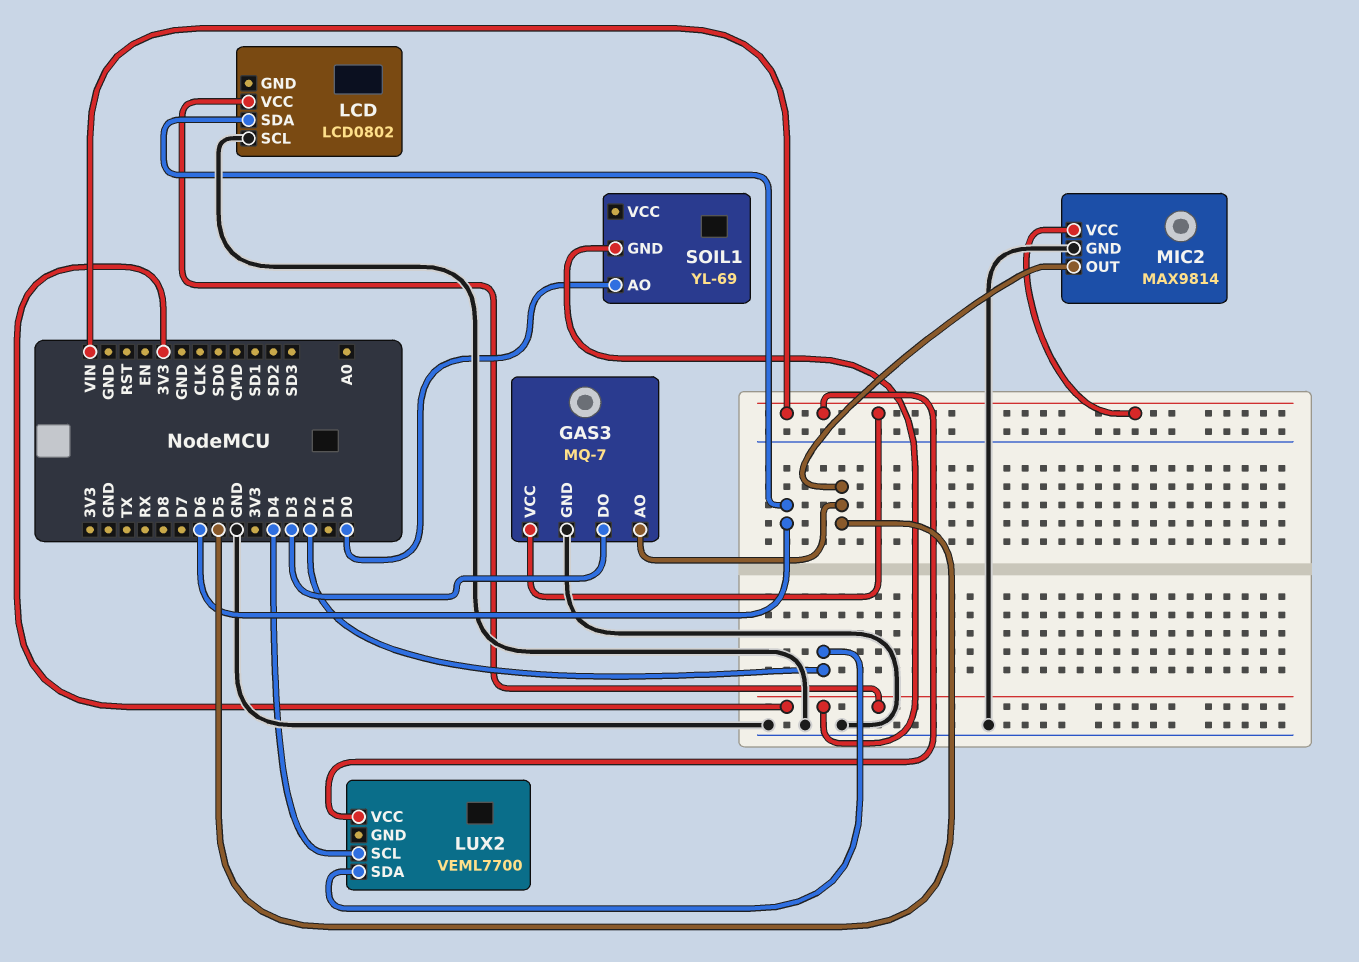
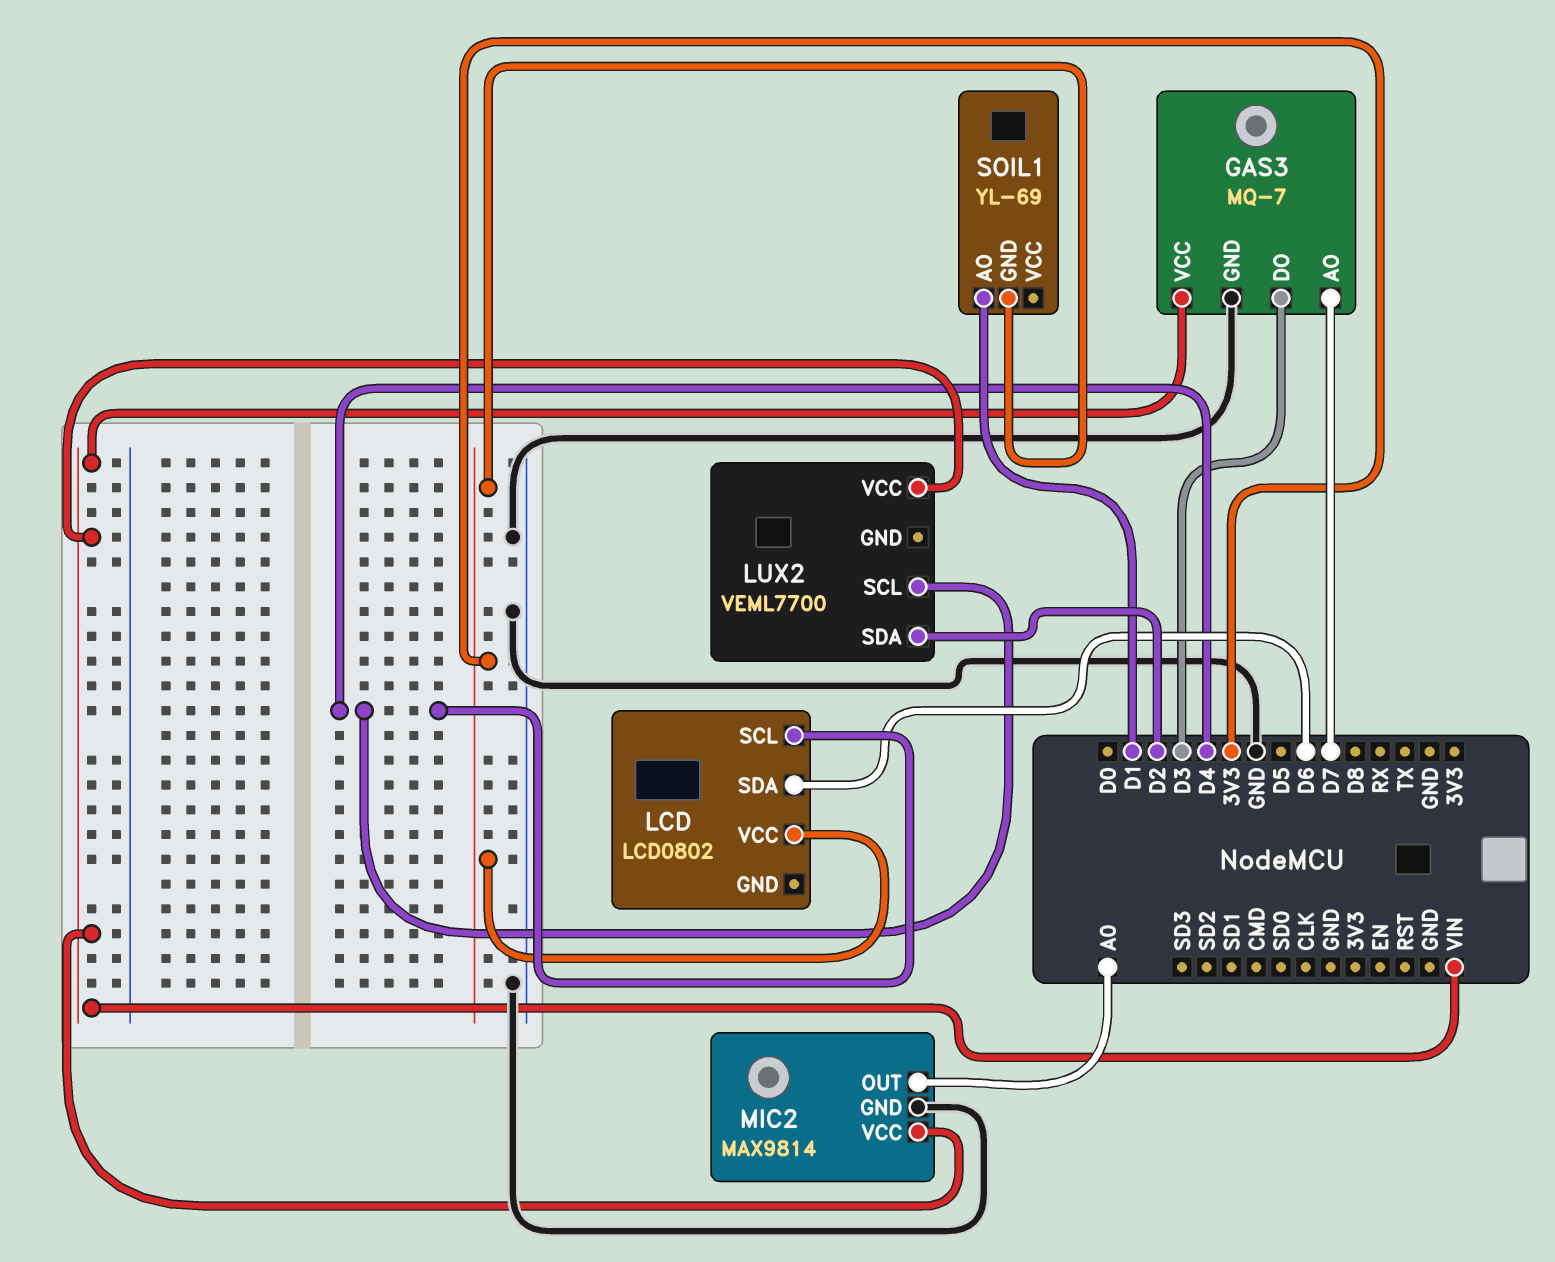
GAS3 pin AO: D5 -> D7
LCD pin SCL: GND -> D4
MIC2 pin OUT: D5 -> A0
SOIL1 pin AO: D0 -> D1

